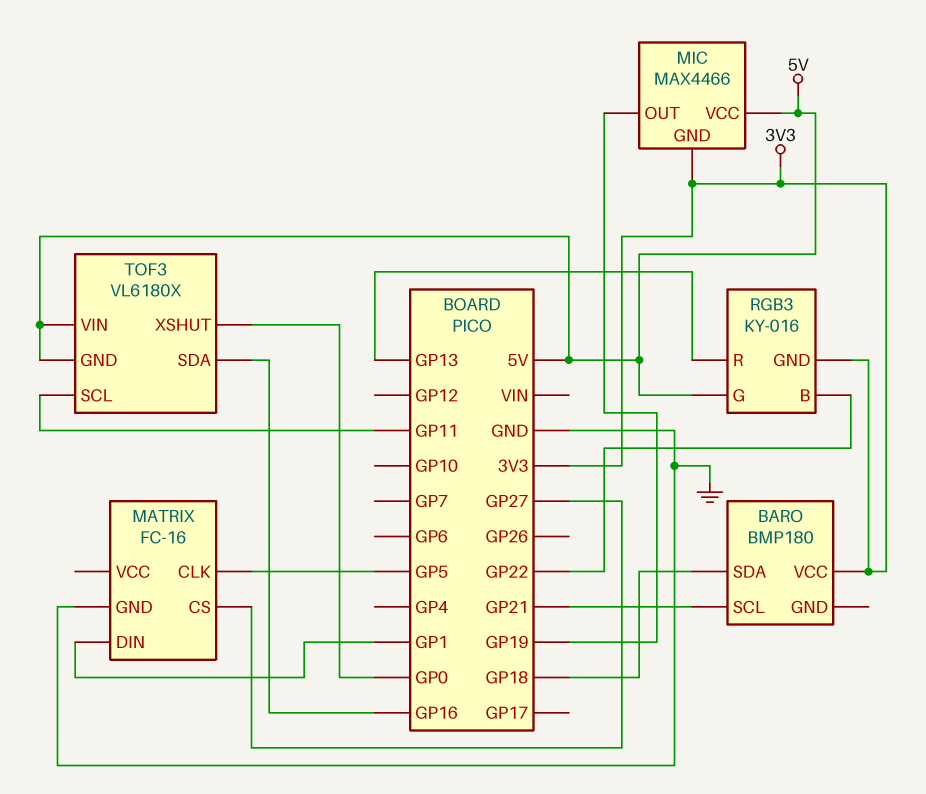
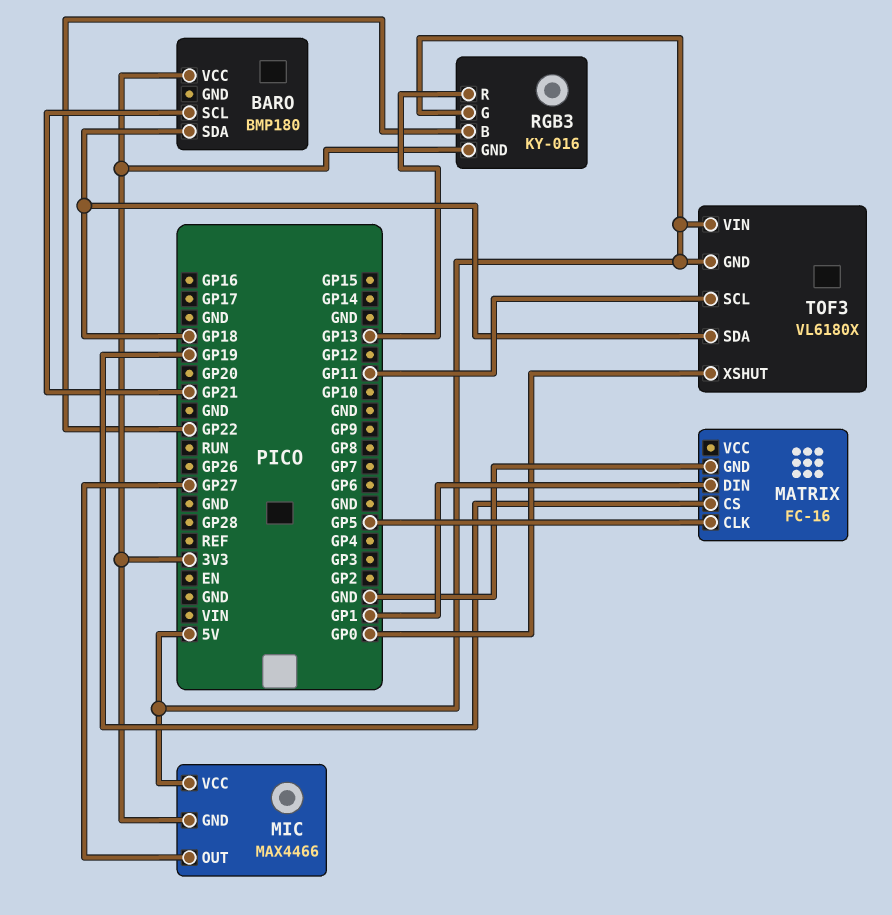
MATRIX pin CS: GP27 -> GP19
MIC pin OUT: GP19 -> GP27
TOF3 pin SDA: GP16 -> GP18

